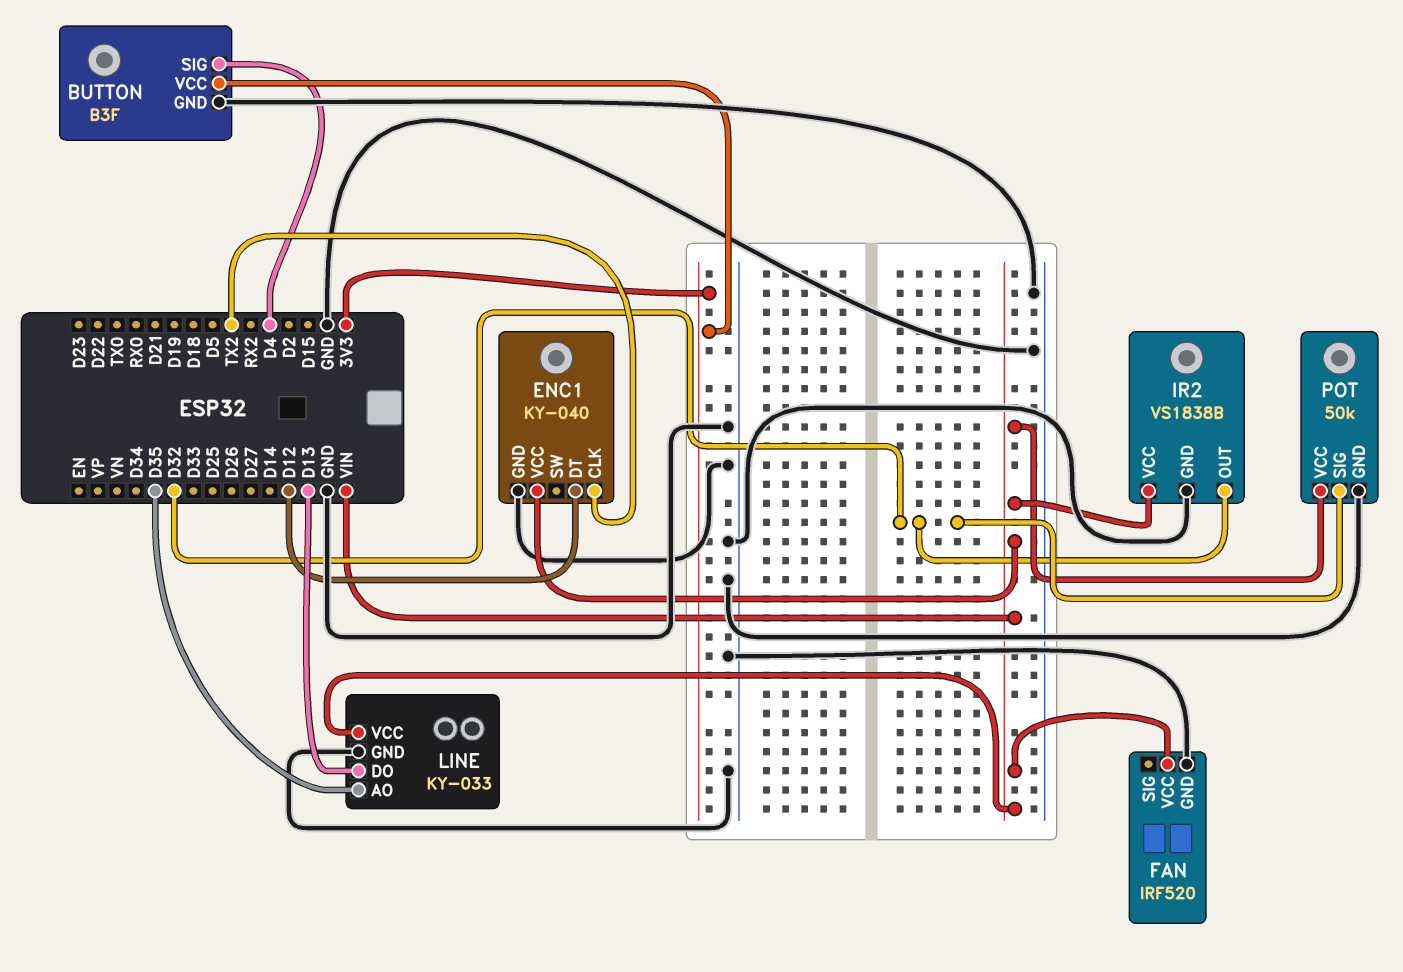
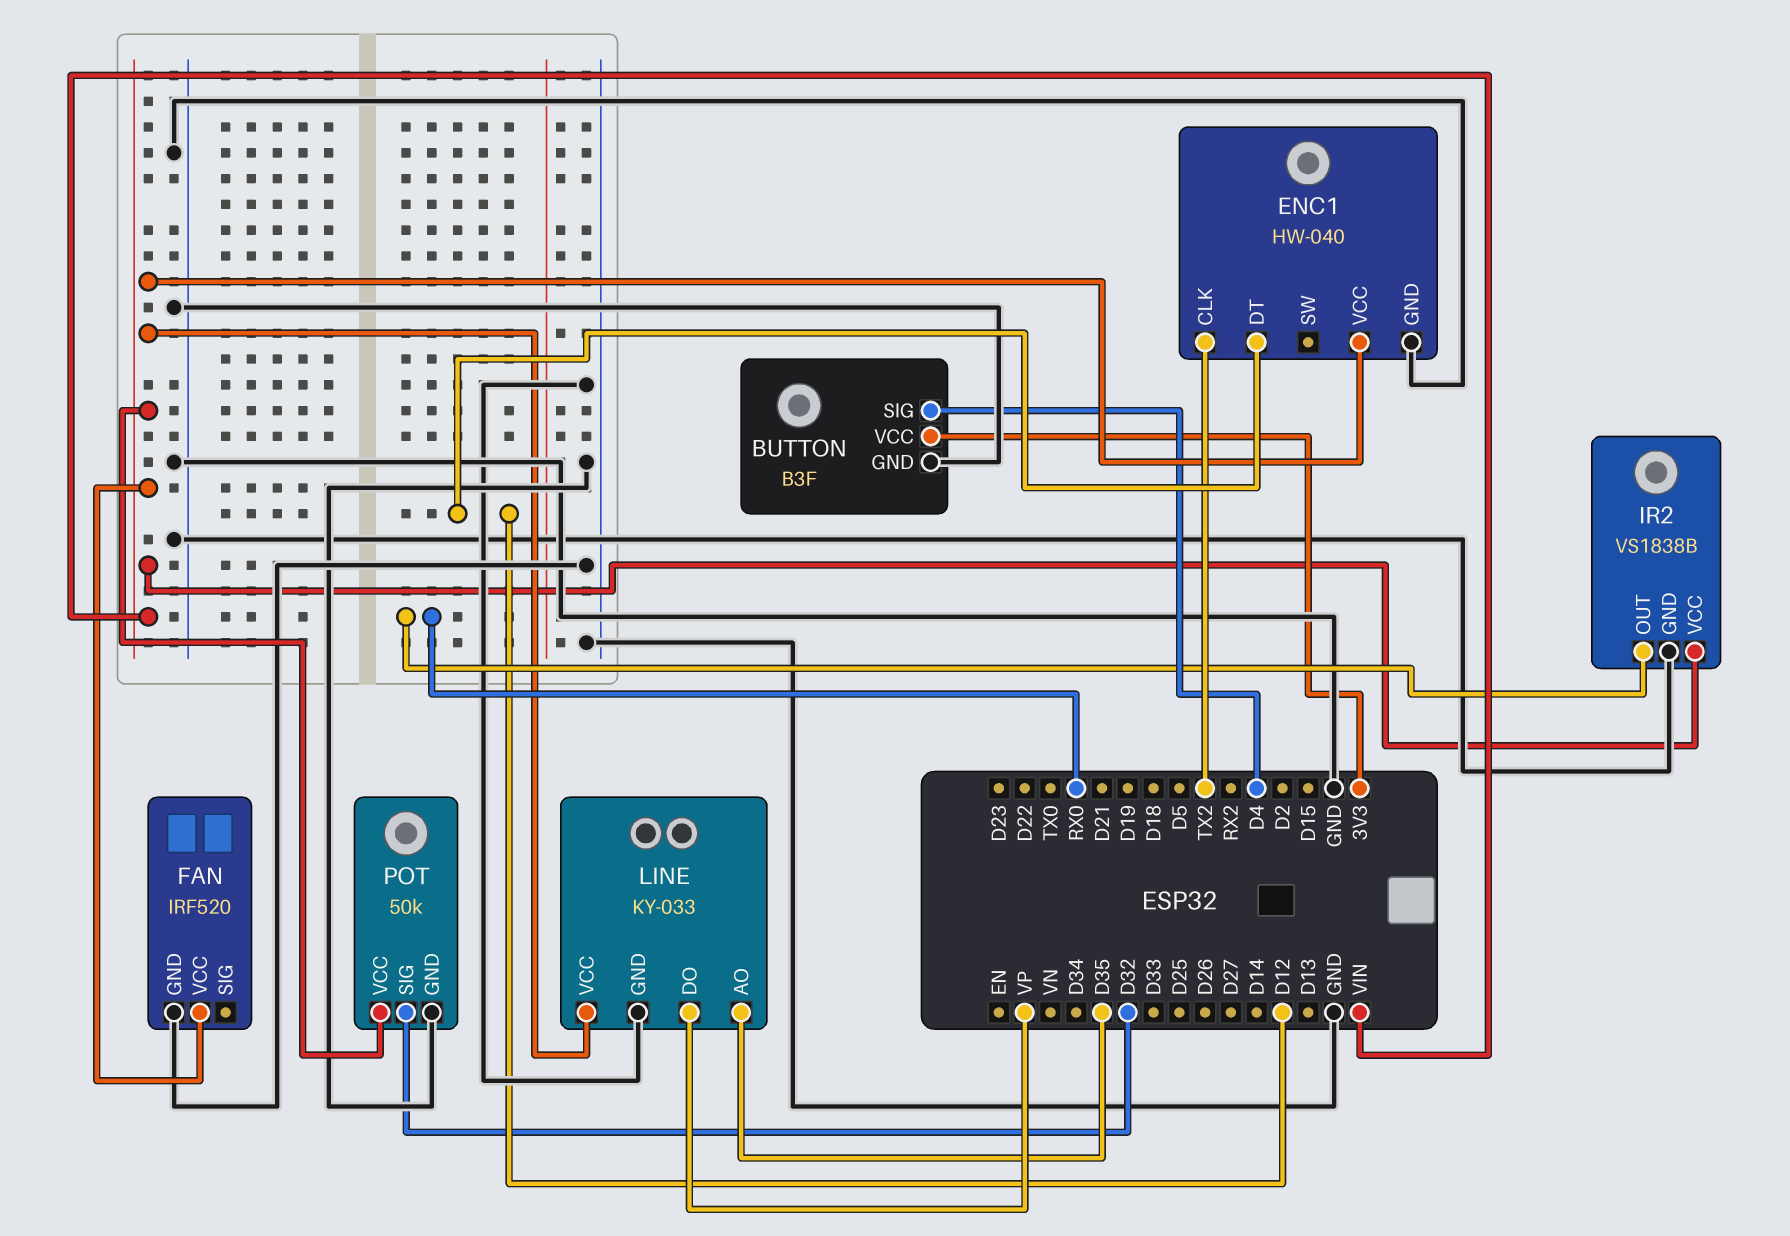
ENC1: KY-040 -> HW-040
IR2 pin OUT: D32 -> RX0
LINE pin DO: D13 -> VP

